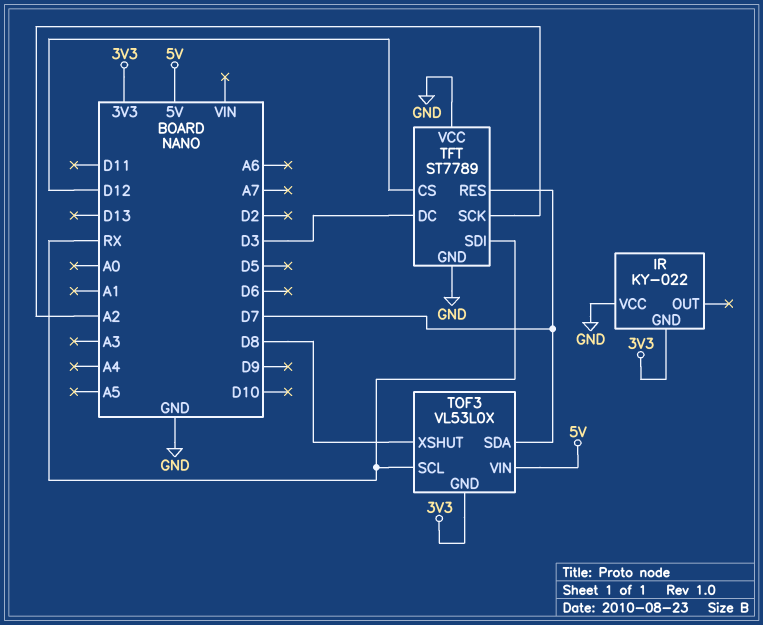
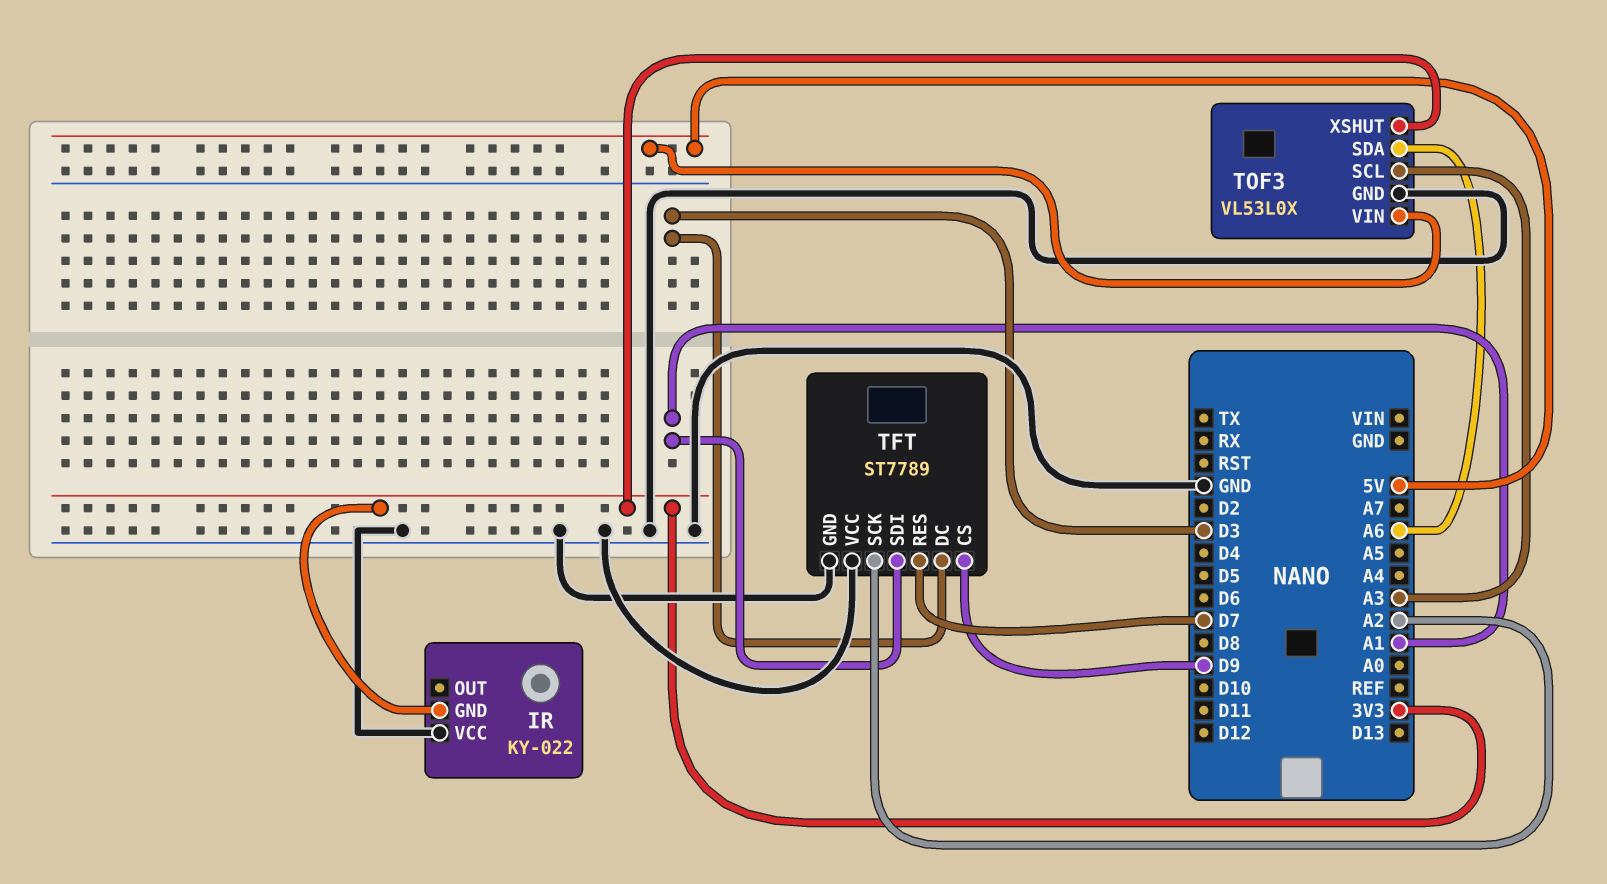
TFT pin CS: D12 -> D9
TFT pin SDI: RX -> A1
TOF3 pin GND: 3V3 -> GND
TOF3 pin SCL: RX -> A3
TOF3 pin SDA: D7 -> A6
TOF3 pin XSHUT: D8 -> 3V3

